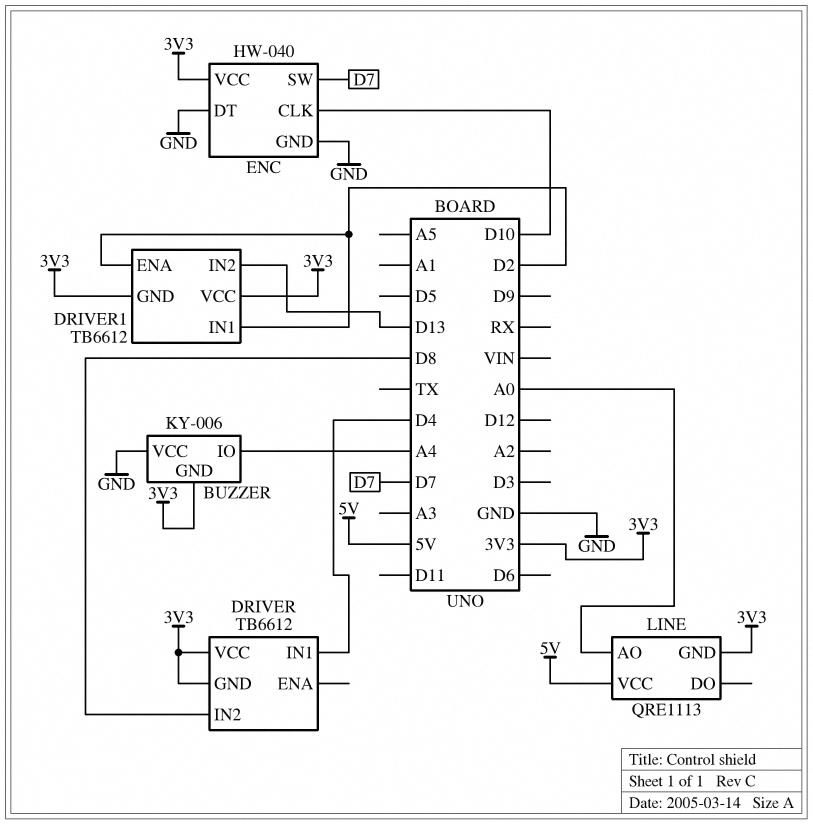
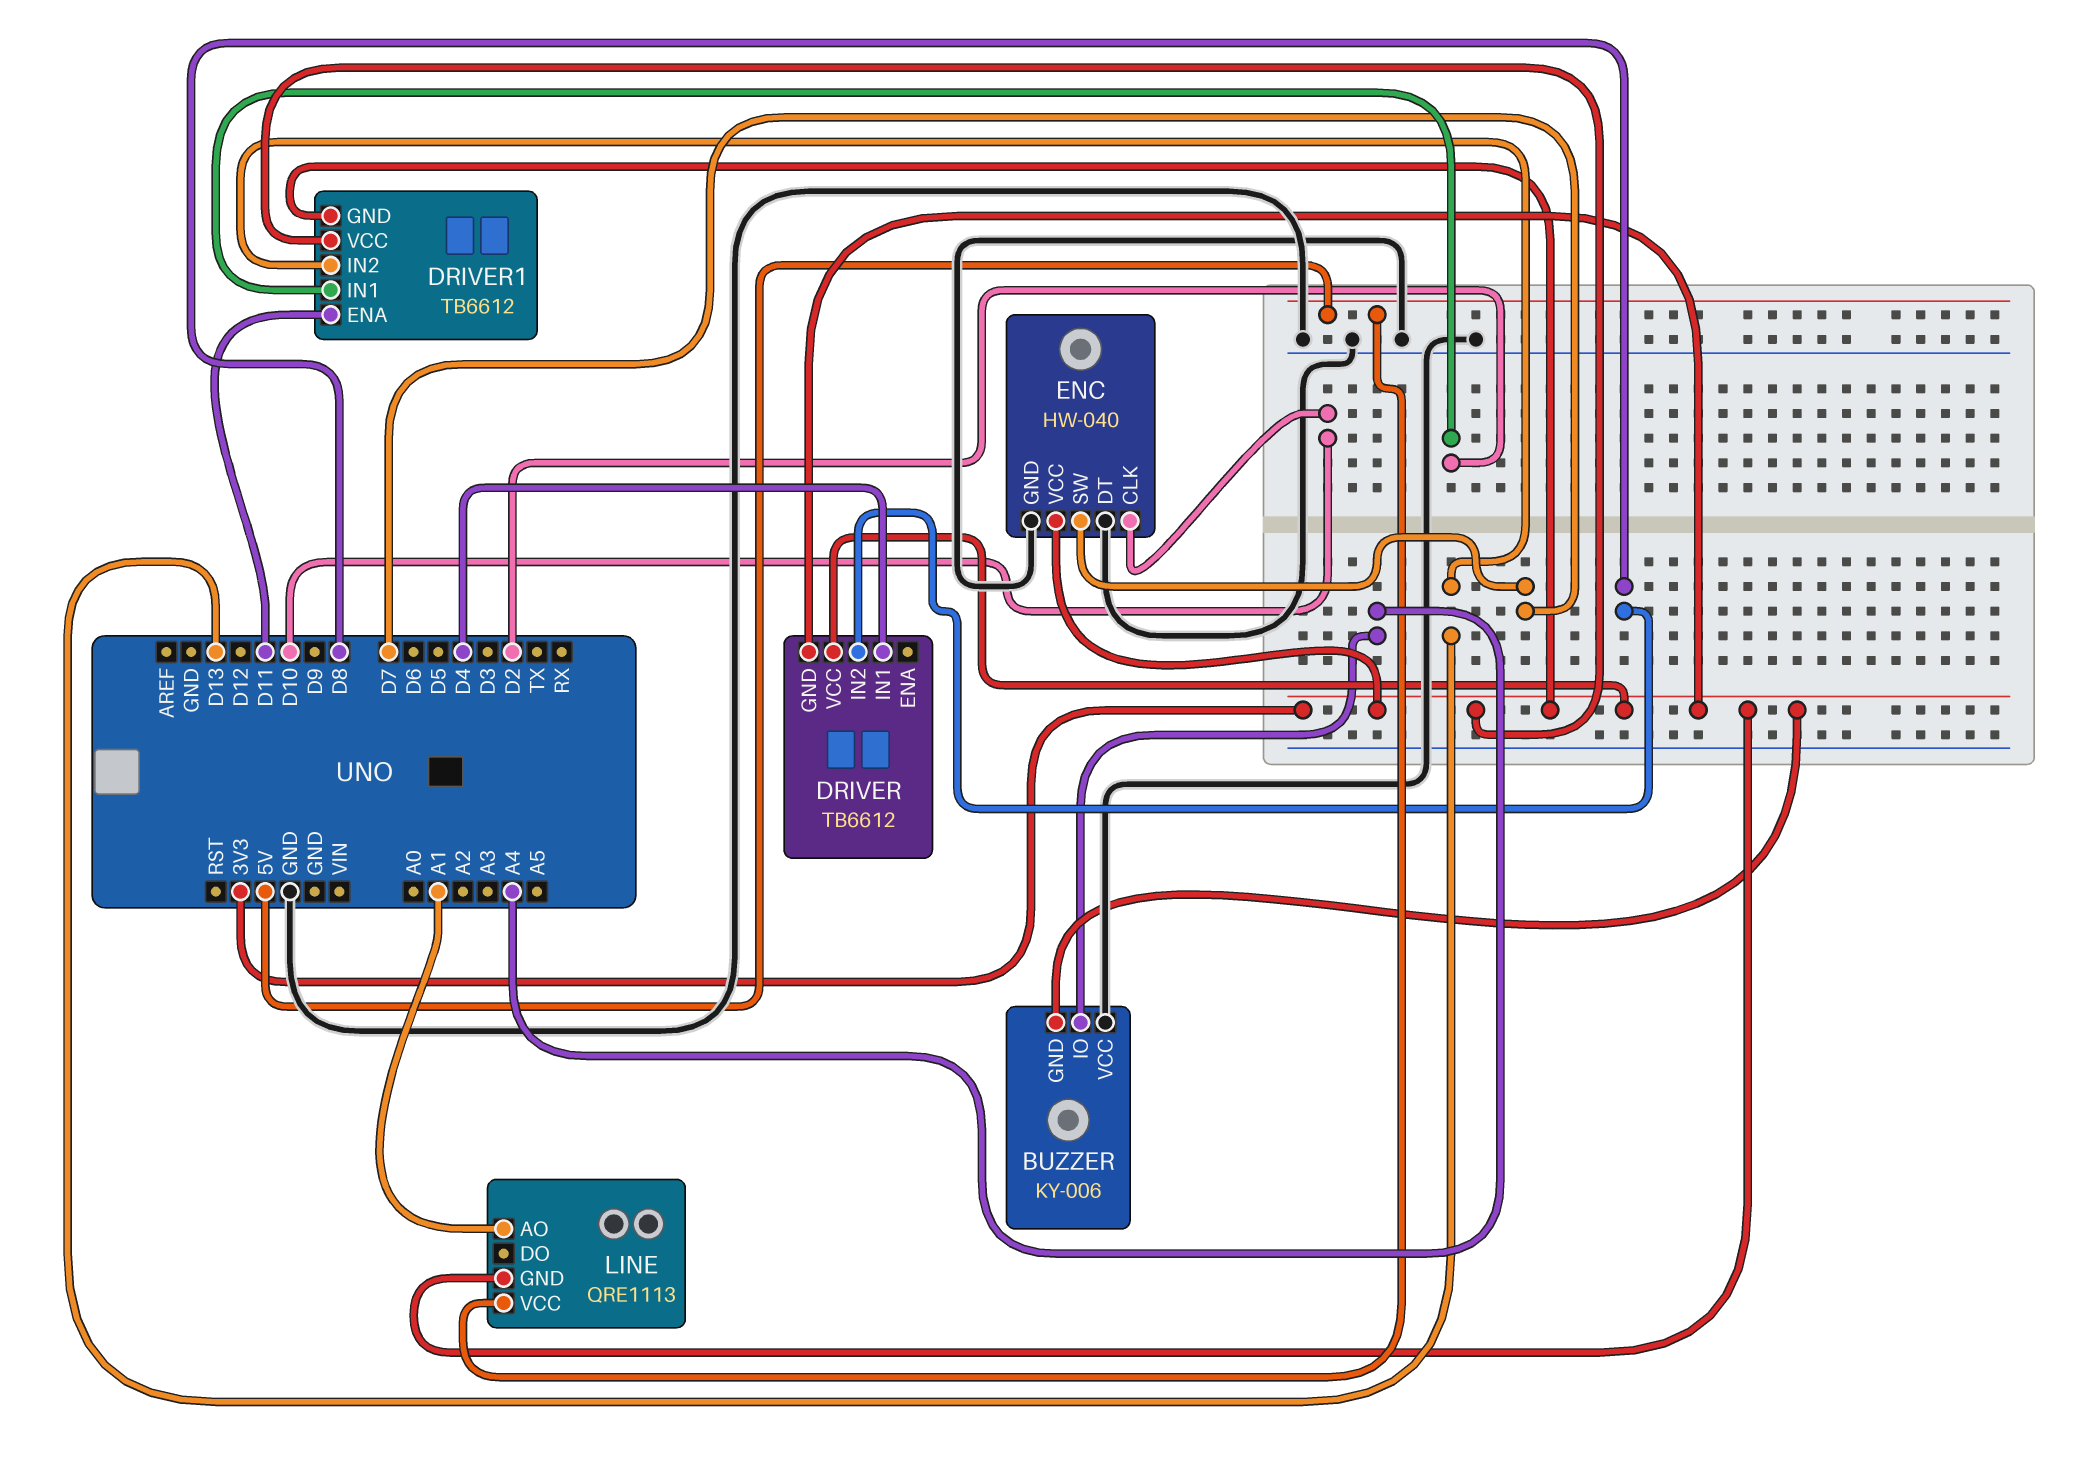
DRIVER1 pin ENA: D2 -> D11
LINE pin AO: A0 -> A1

